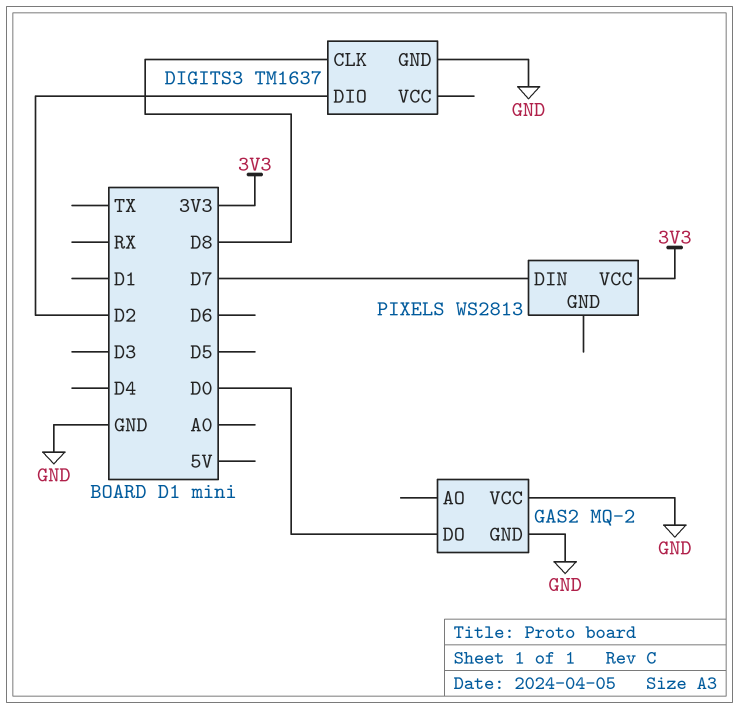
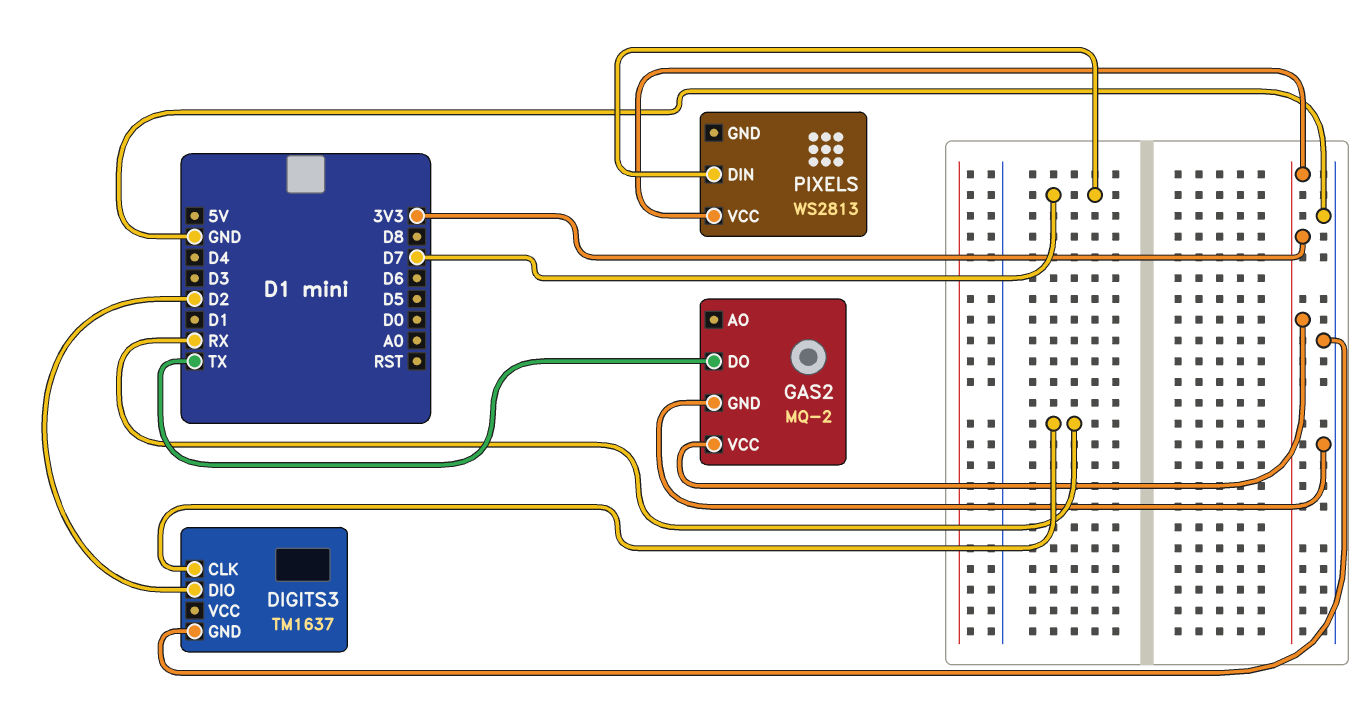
DIGITS3 pin CLK: D8 -> RX
GAS2 pin DO: D0 -> TX
GAS2 pin VCC: GND -> 3V3

